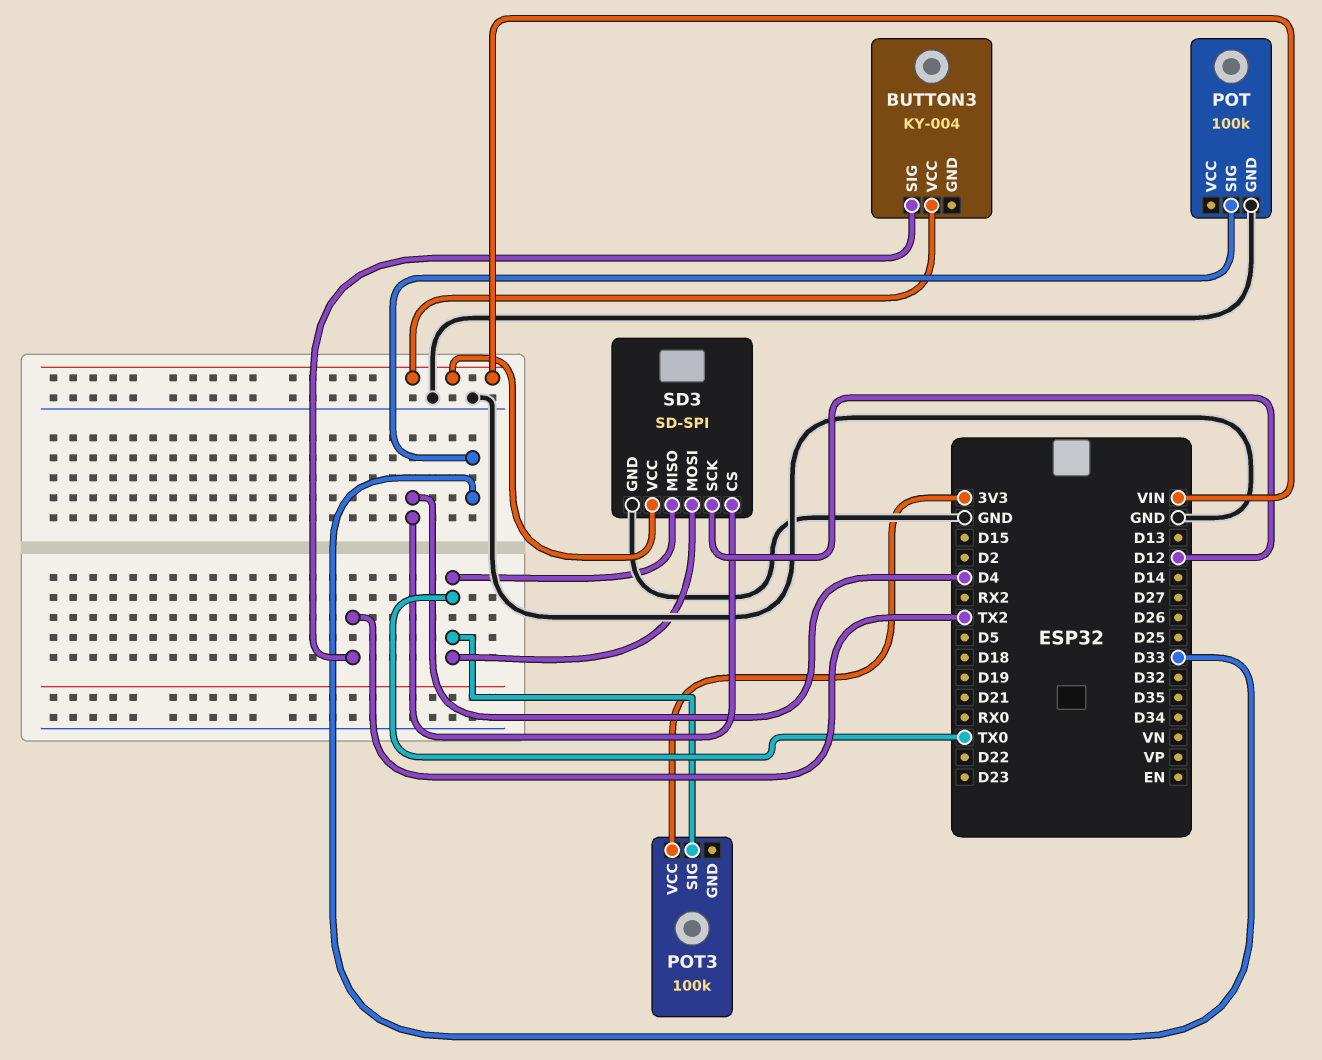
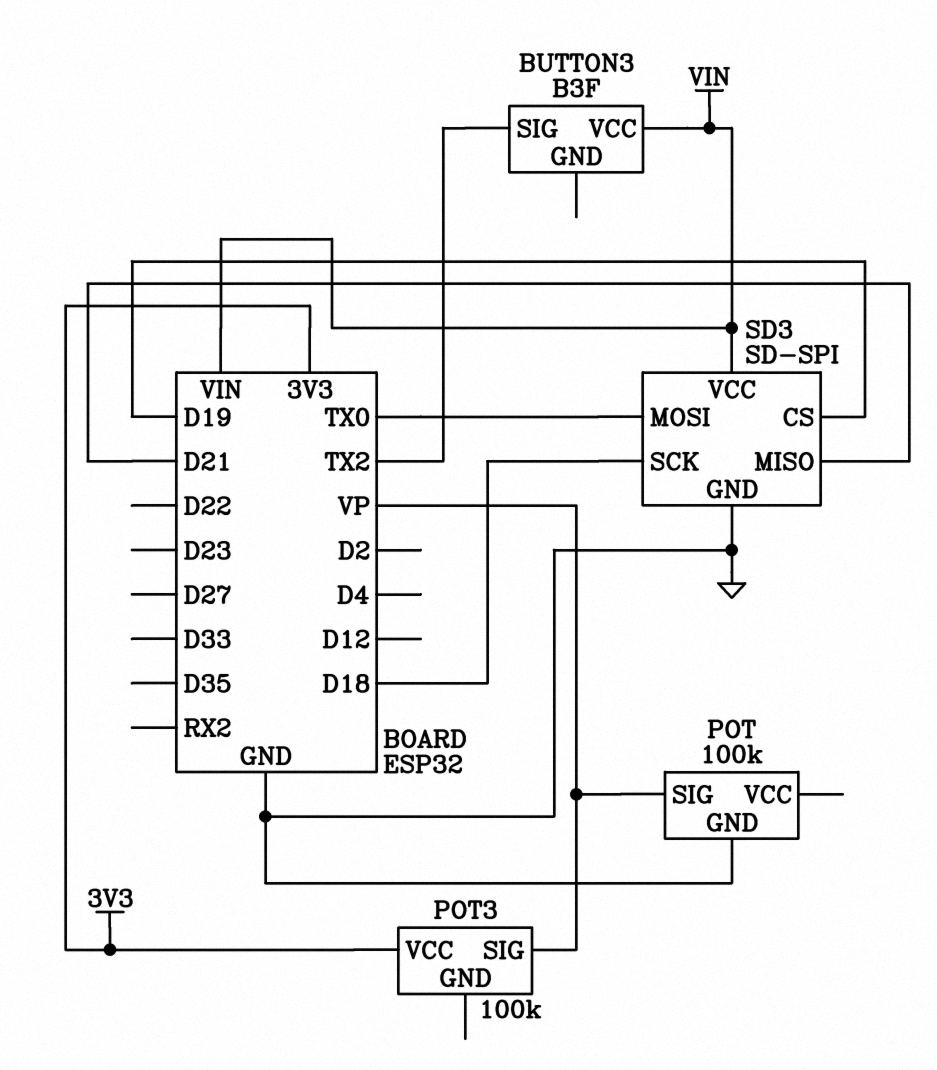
BUTTON3: KY-004 -> B3F
POT pin SIG: D33 -> VP
POT3 pin SIG: TX0 -> VP
SD3 pin CS: D4 -> D19
SD3 pin MISO: TX0 -> D21
SD3 pin SCK: D12 -> D18

